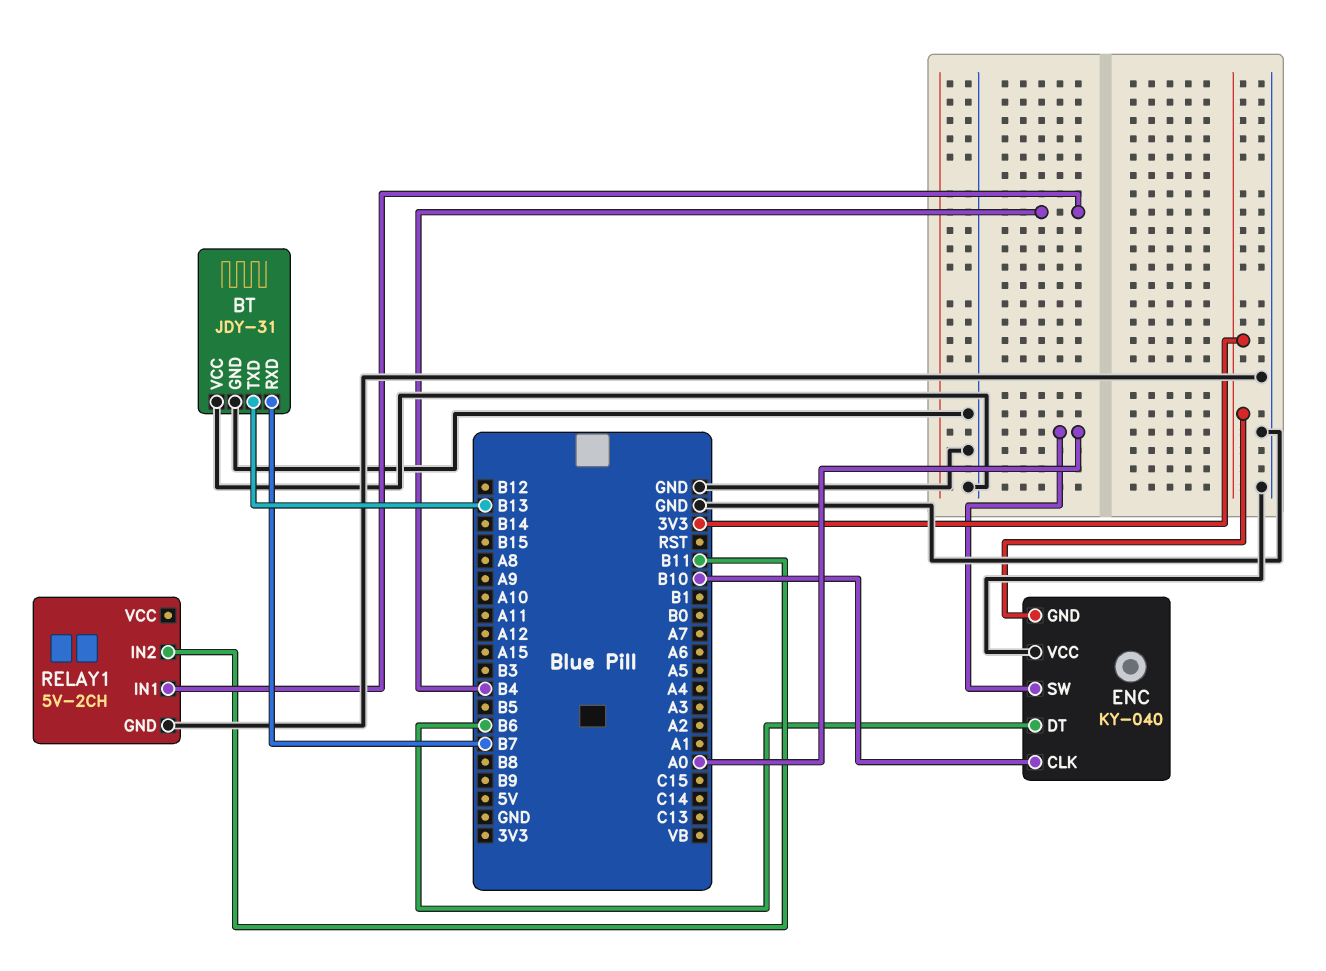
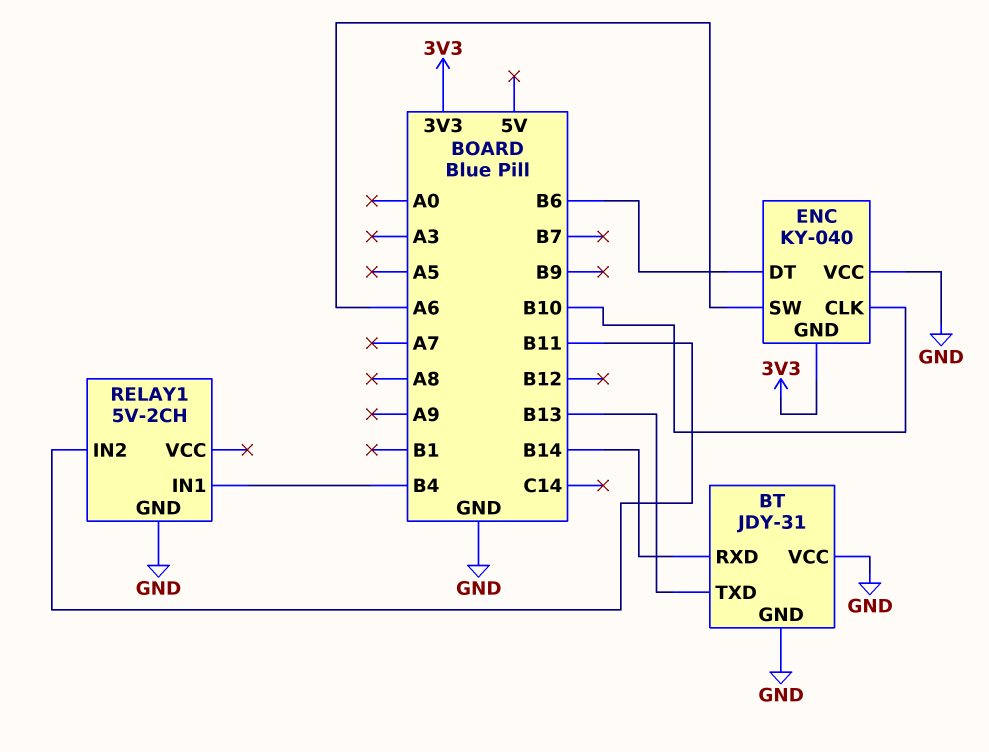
BT pin RXD: B7 -> B14
ENC pin SW: A0 -> A6

